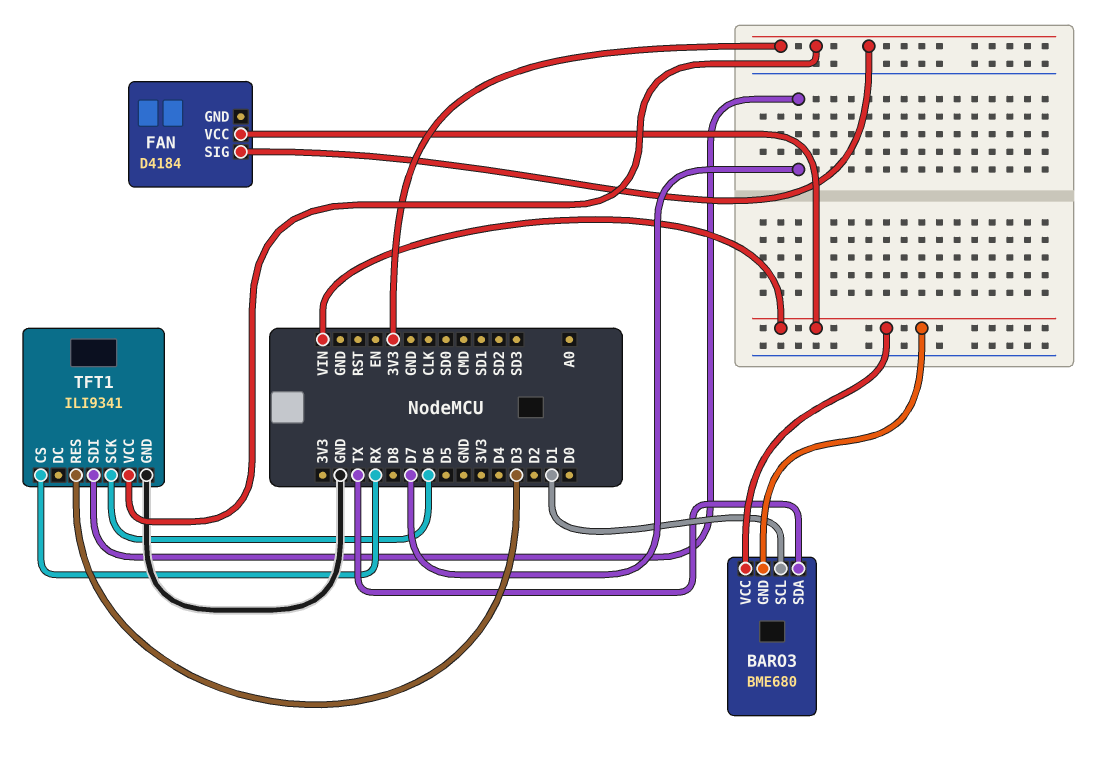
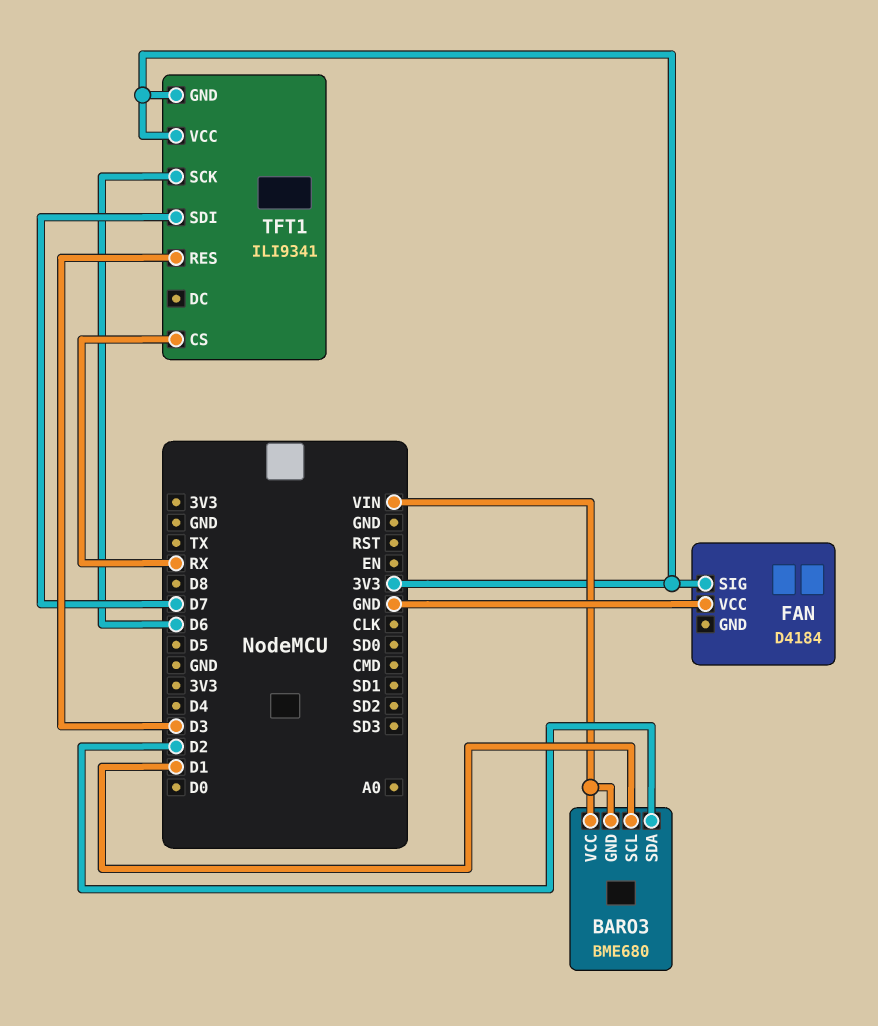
BARO3 pin SDA: TX -> D2
FAN pin VCC: VIN -> GND
TFT1 pin GND: GND -> 3V3

